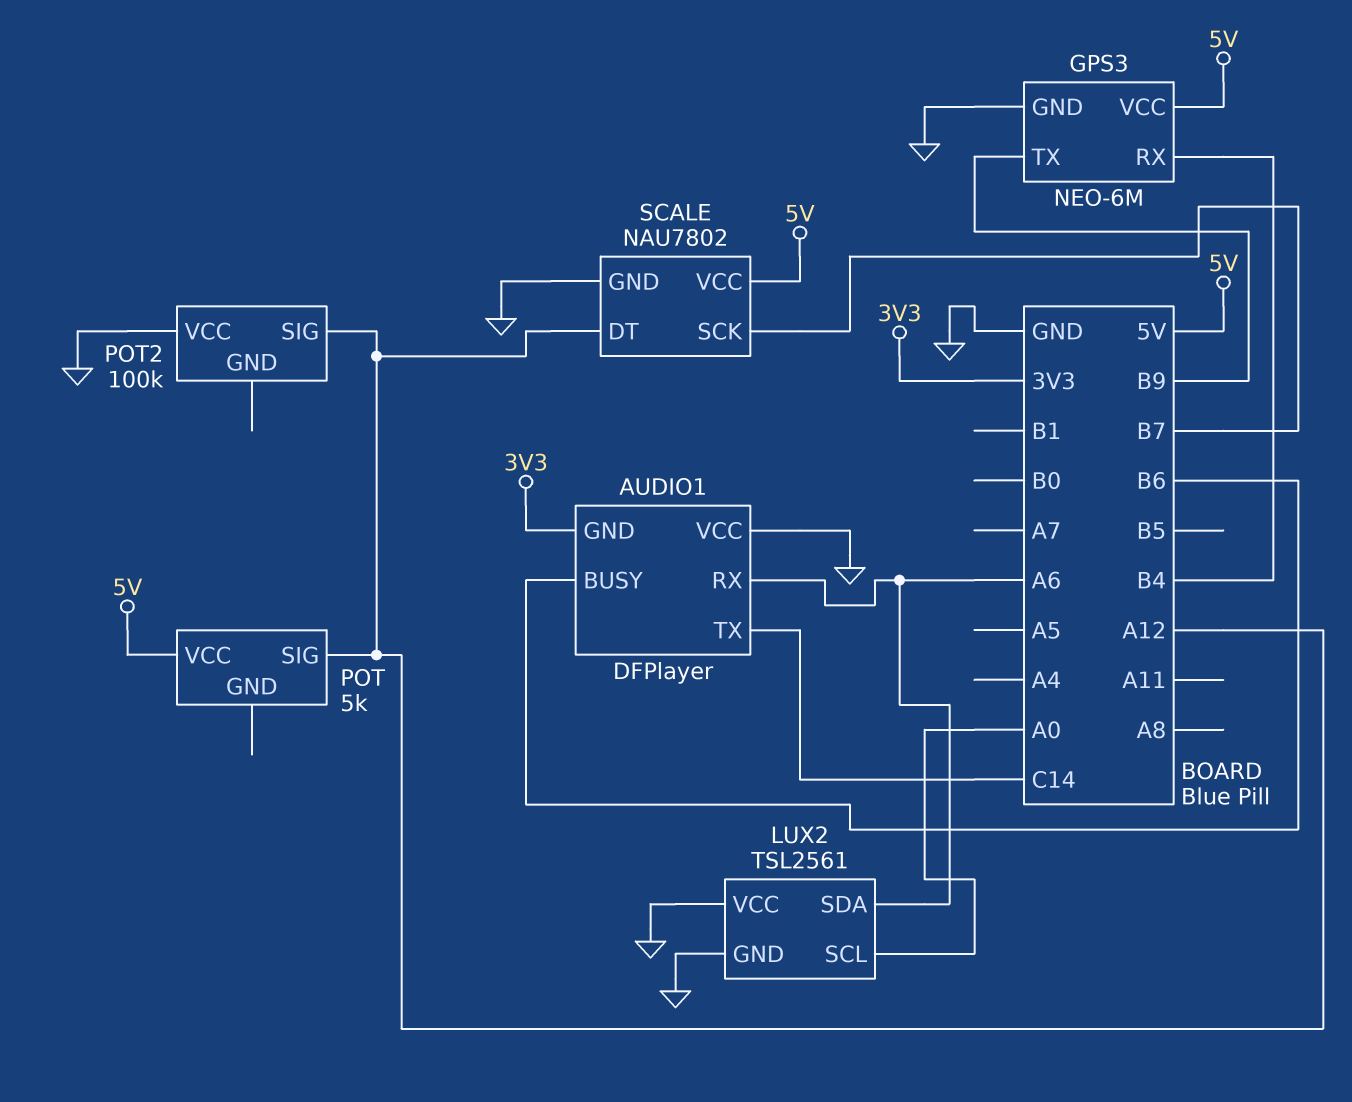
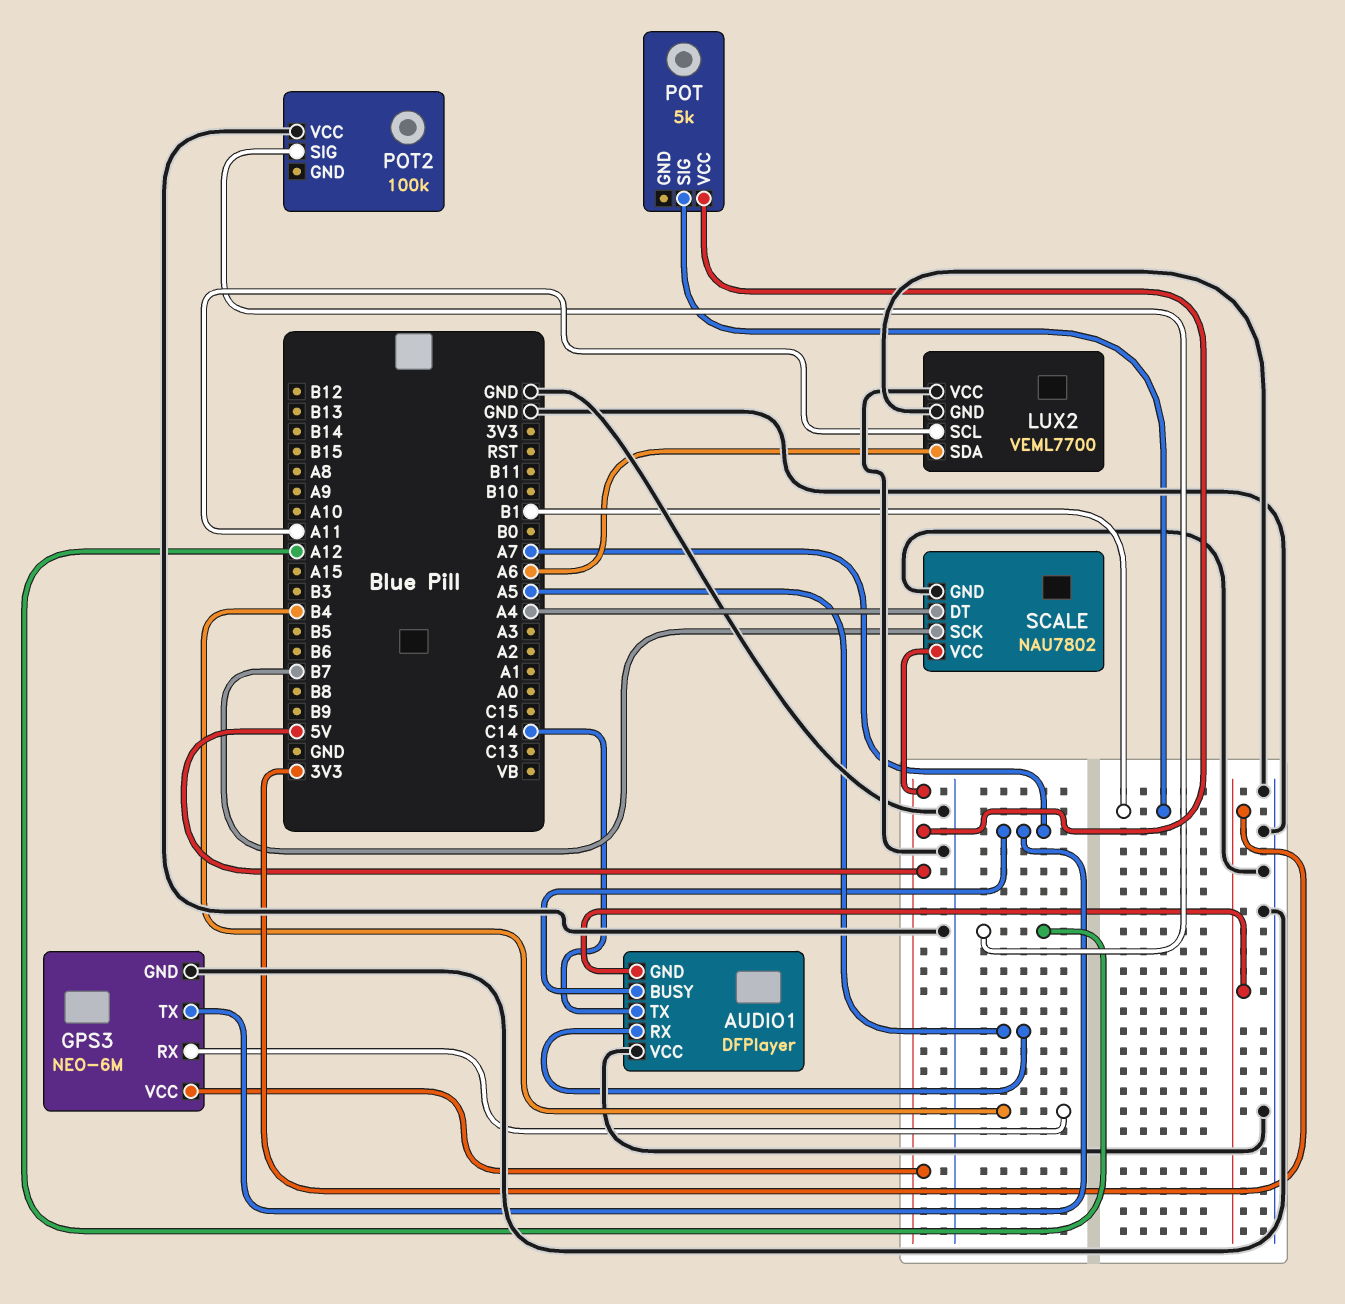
AUDIO1 pin BUSY: B6 -> A7
AUDIO1 pin RX: A6 -> A5
GPS3 pin TX: B9 -> A7
LUX2: TSL2561 -> VEML7700
LUX2 pin SCL: A0 -> A11
POT pin SIG: A12 -> B1
SCALE pin DT: A12 -> A4

